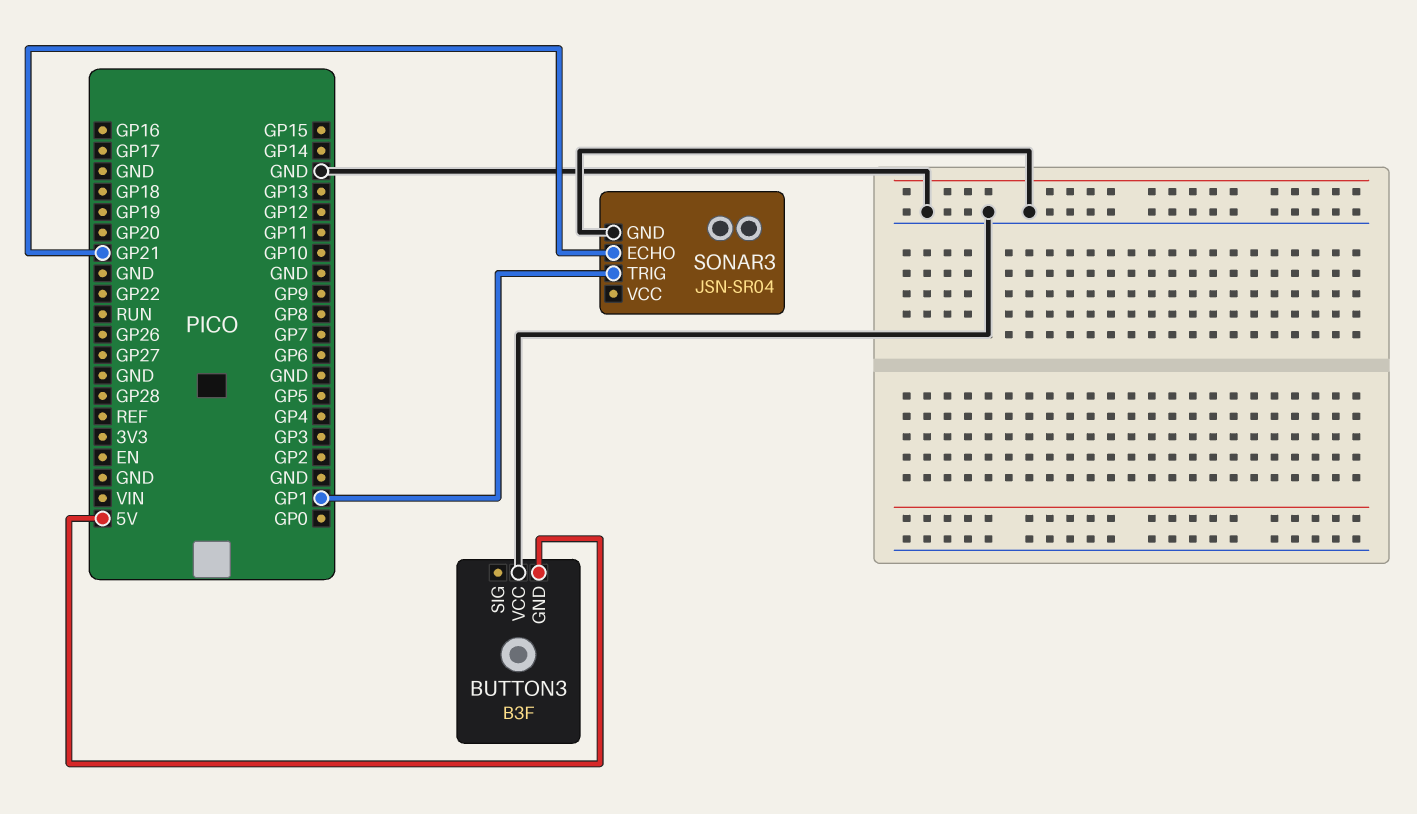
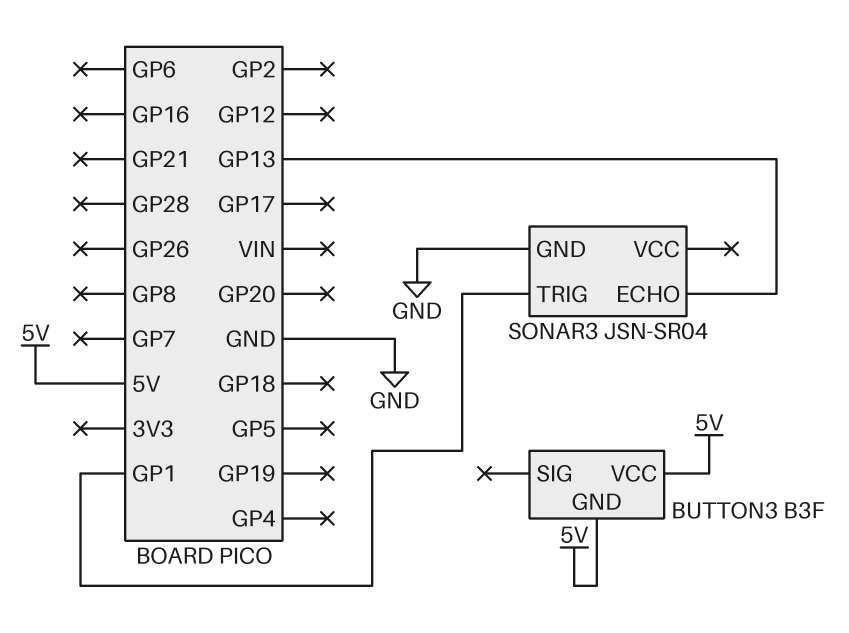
BUTTON3 pin VCC: GND -> 5V
SONAR3 pin ECHO: GP21 -> GP13

